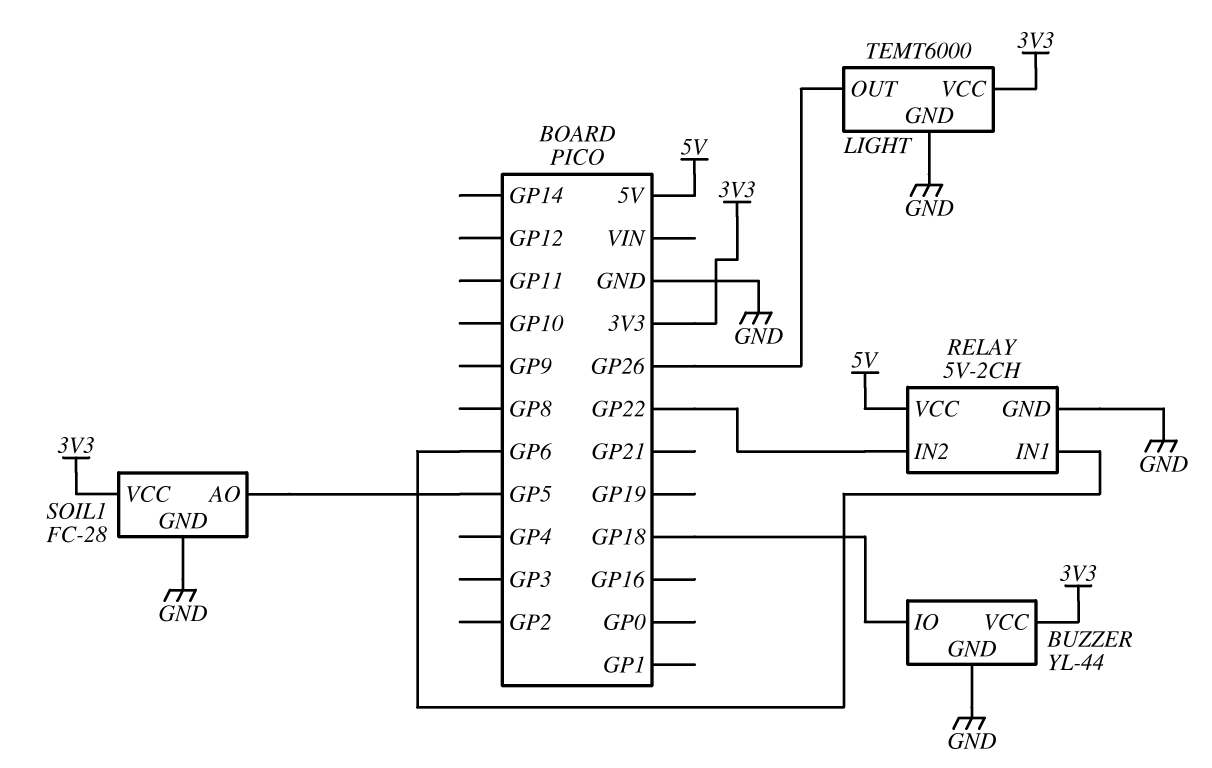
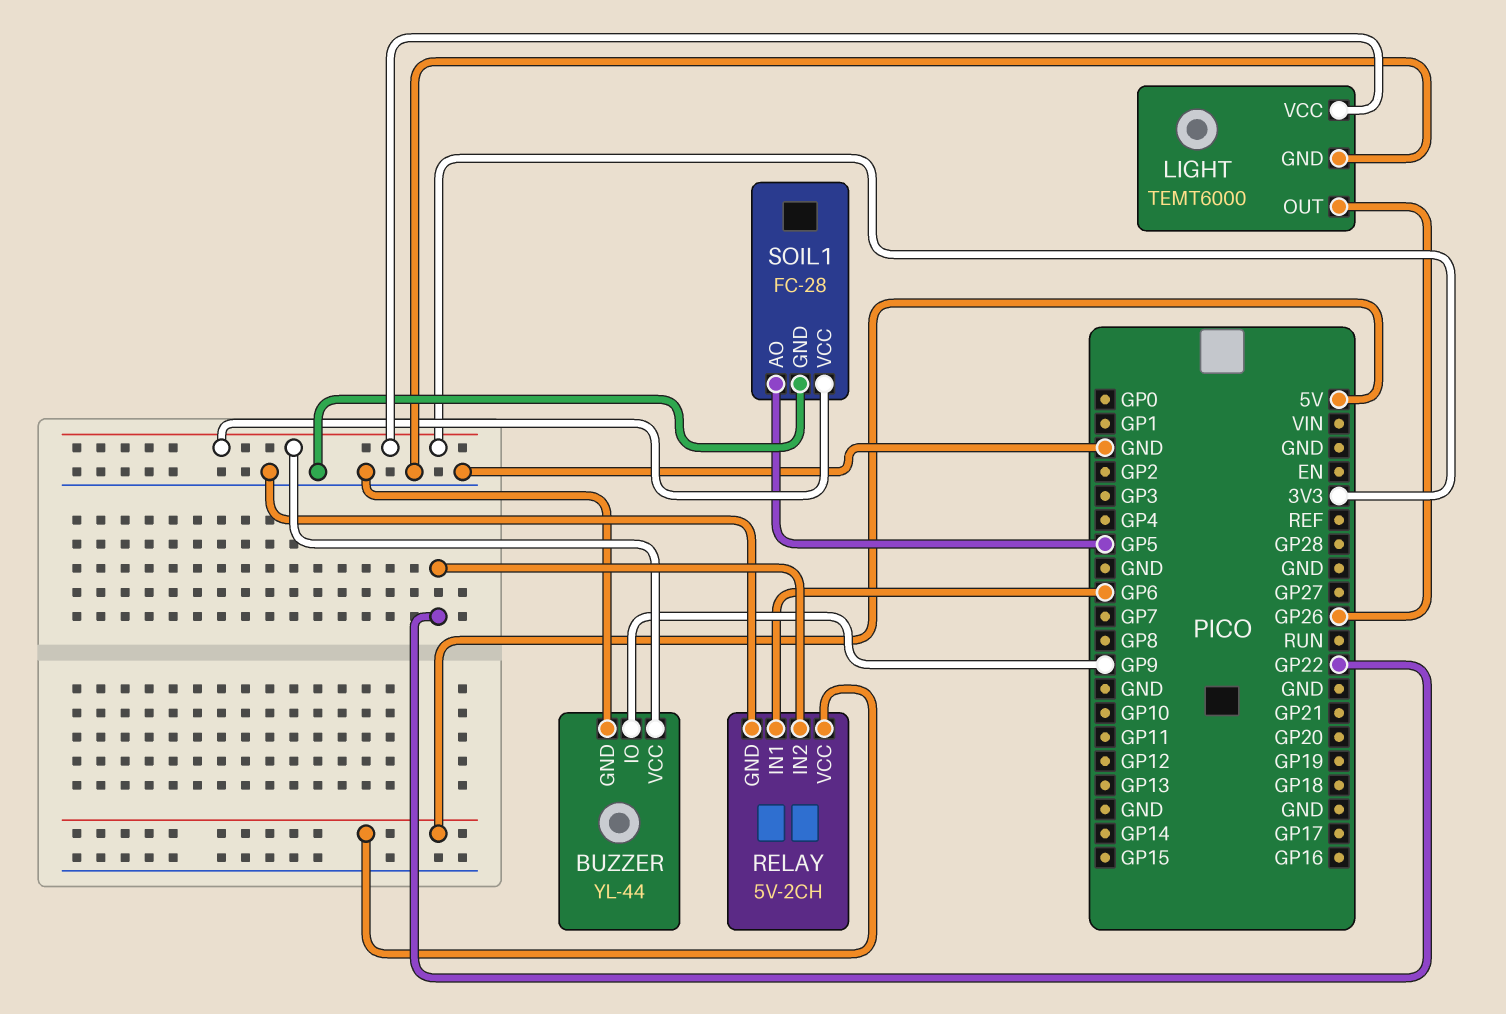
BUZZER pin IO: GP18 -> GP9

